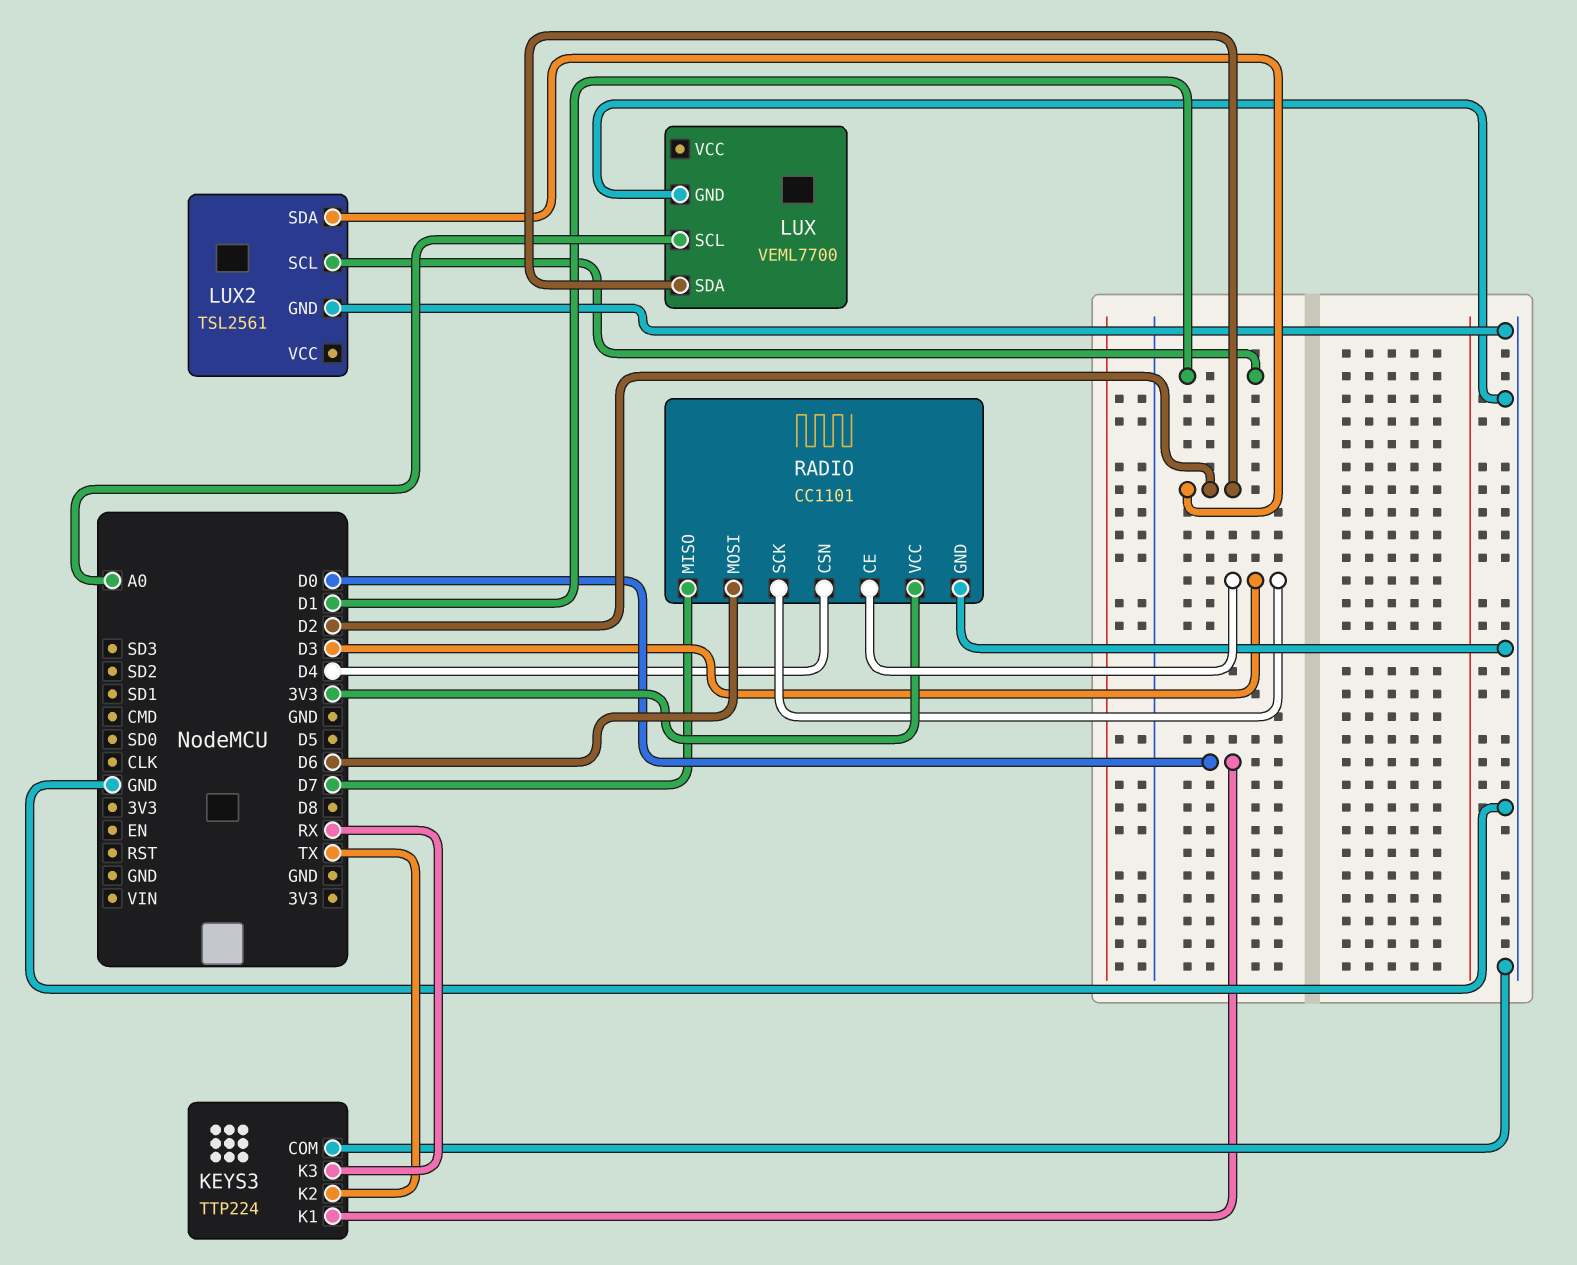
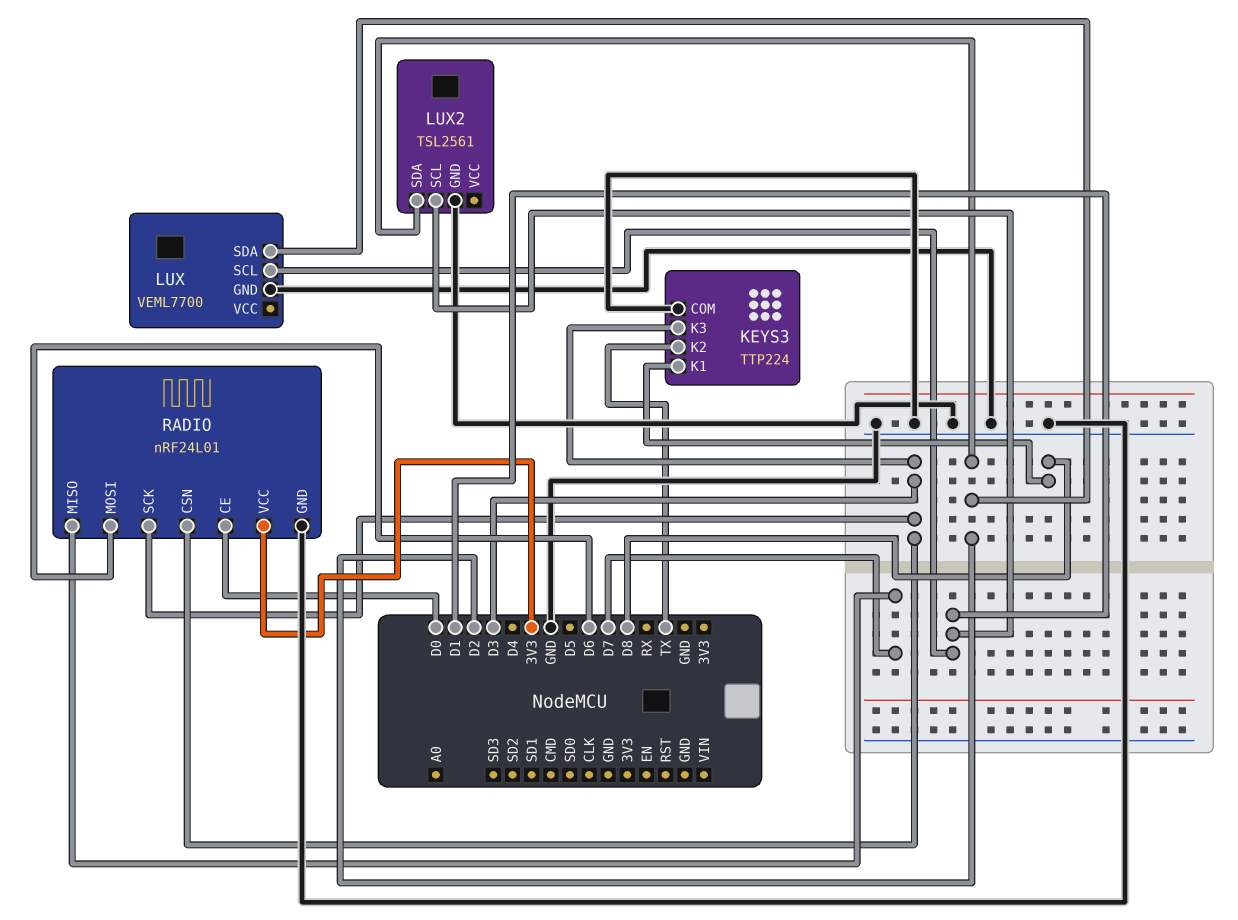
KEYS3 pin K1: D0 -> D8
KEYS3 pin K3: RX -> D3
LUX pin SCL: A0 -> D1
RADIO: CC1101 -> nRF24L01
RADIO pin CE: D3 -> D0
RADIO pin CSN: D4 -> D3

